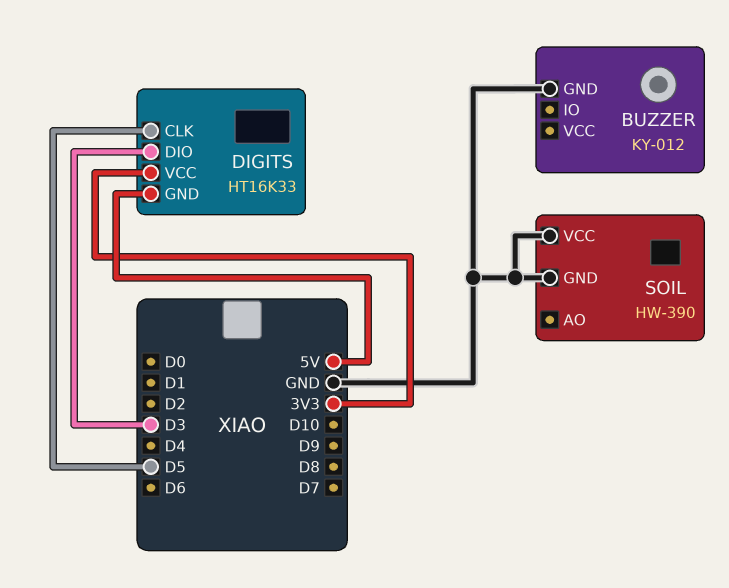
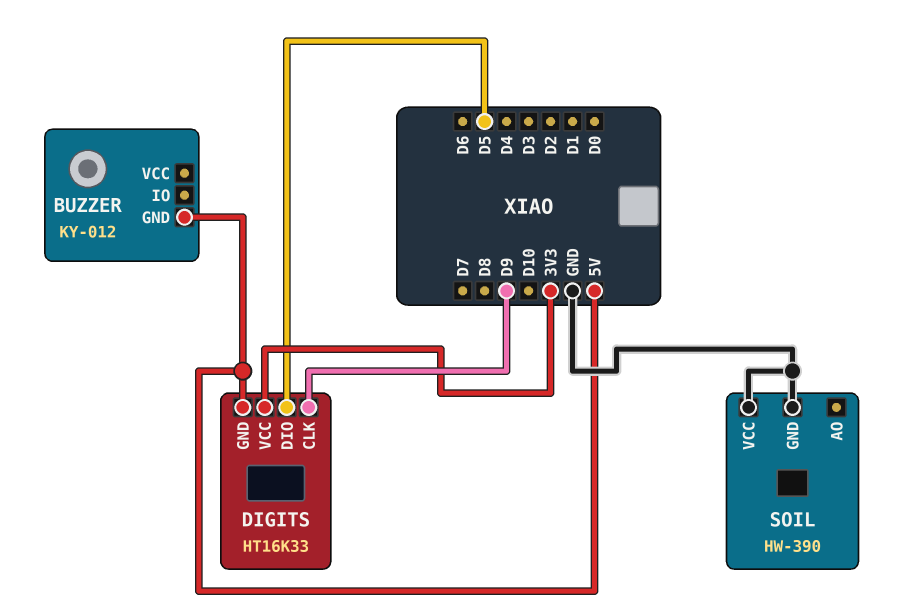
BUZZER pin GND: GND -> 5V
DIGITS pin CLK: D5 -> D9
DIGITS pin DIO: D3 -> D5

